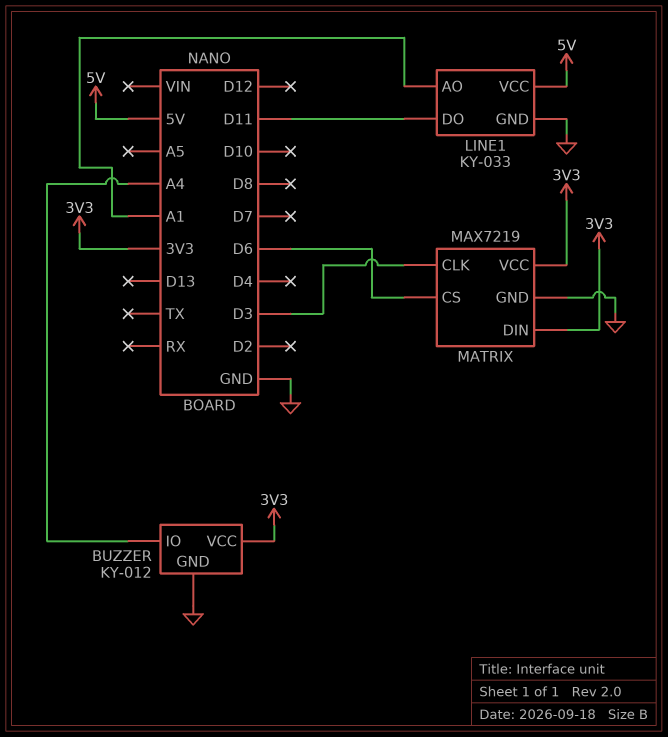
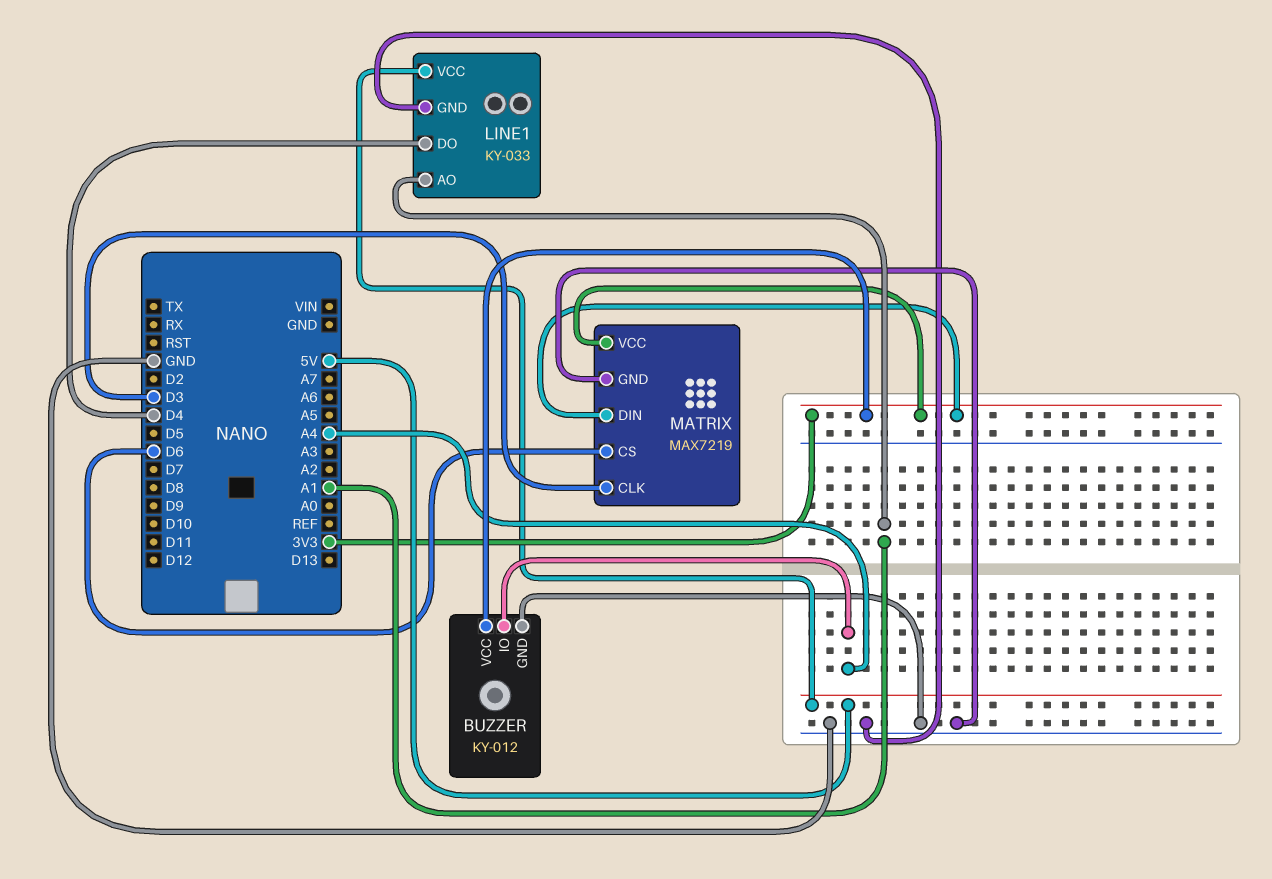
LINE1 pin DO: D11 -> D4

